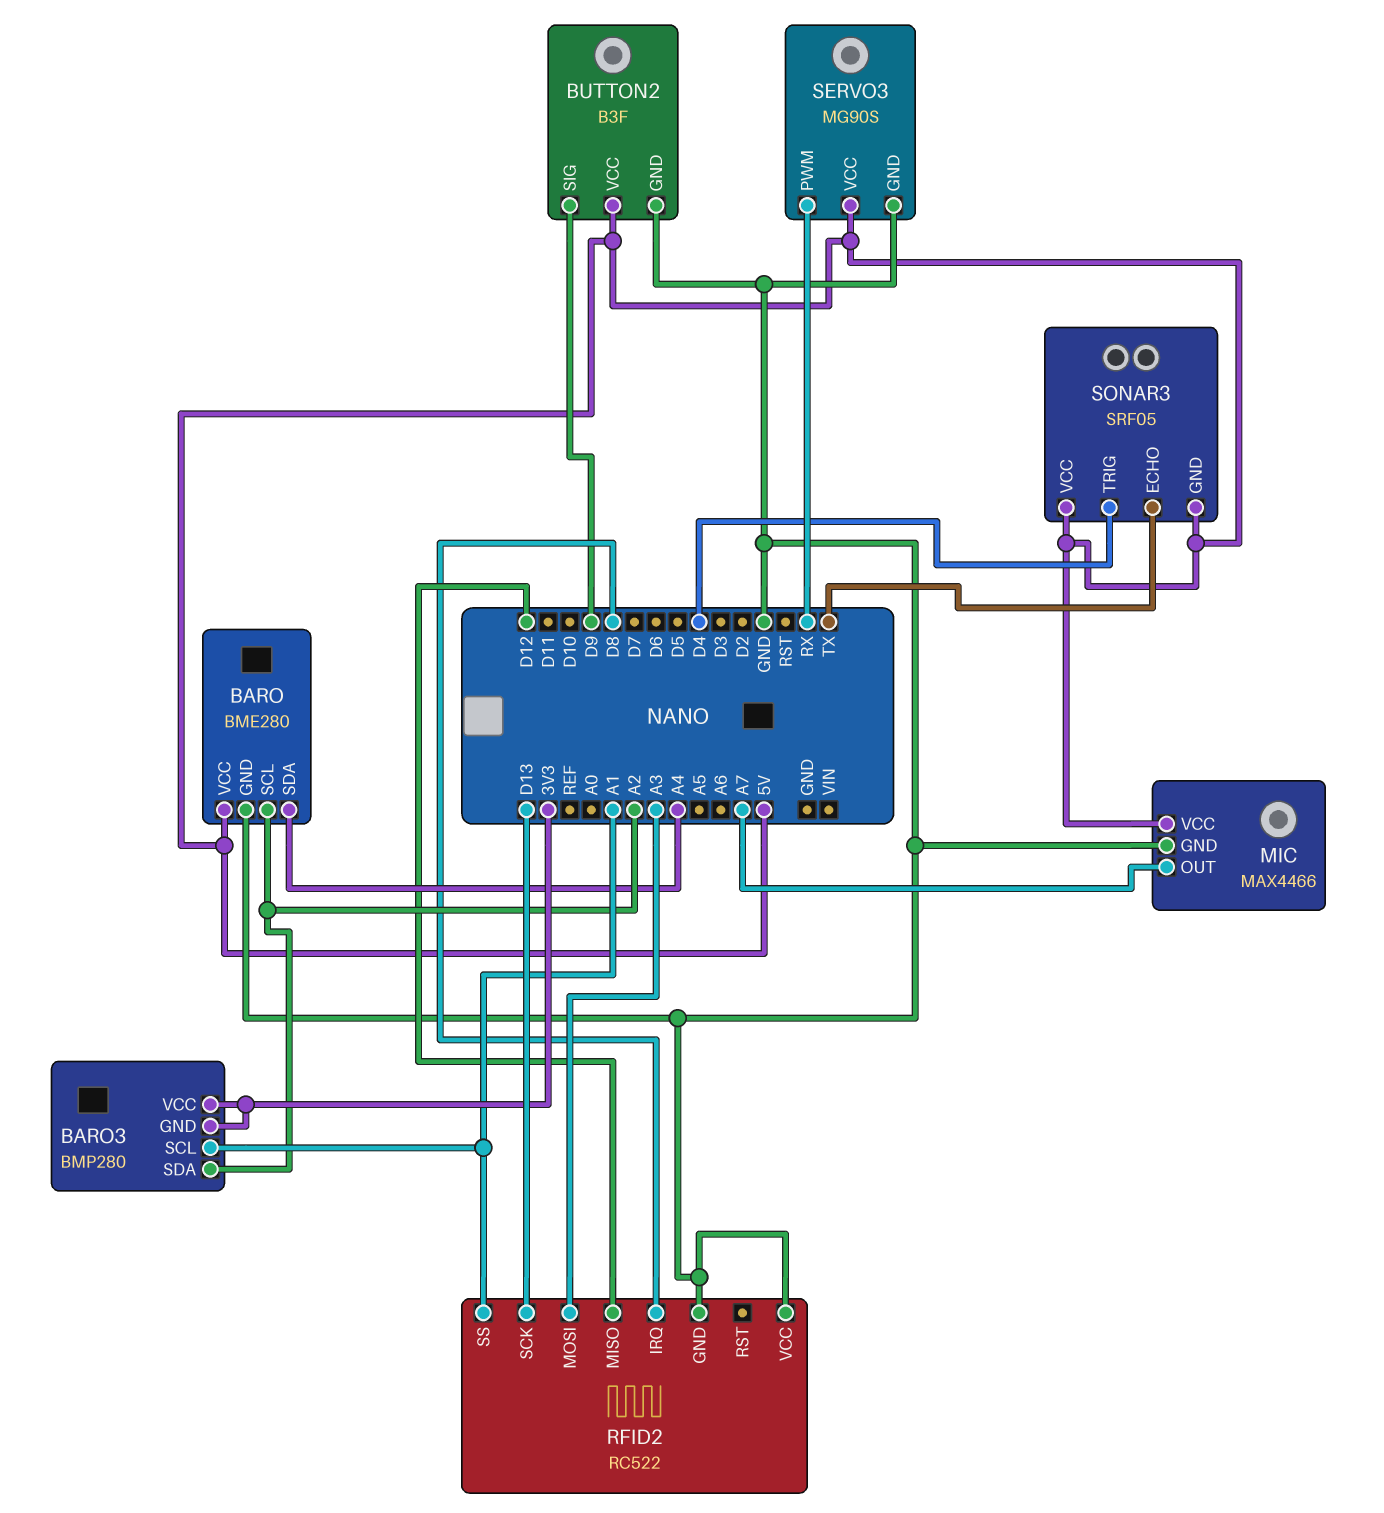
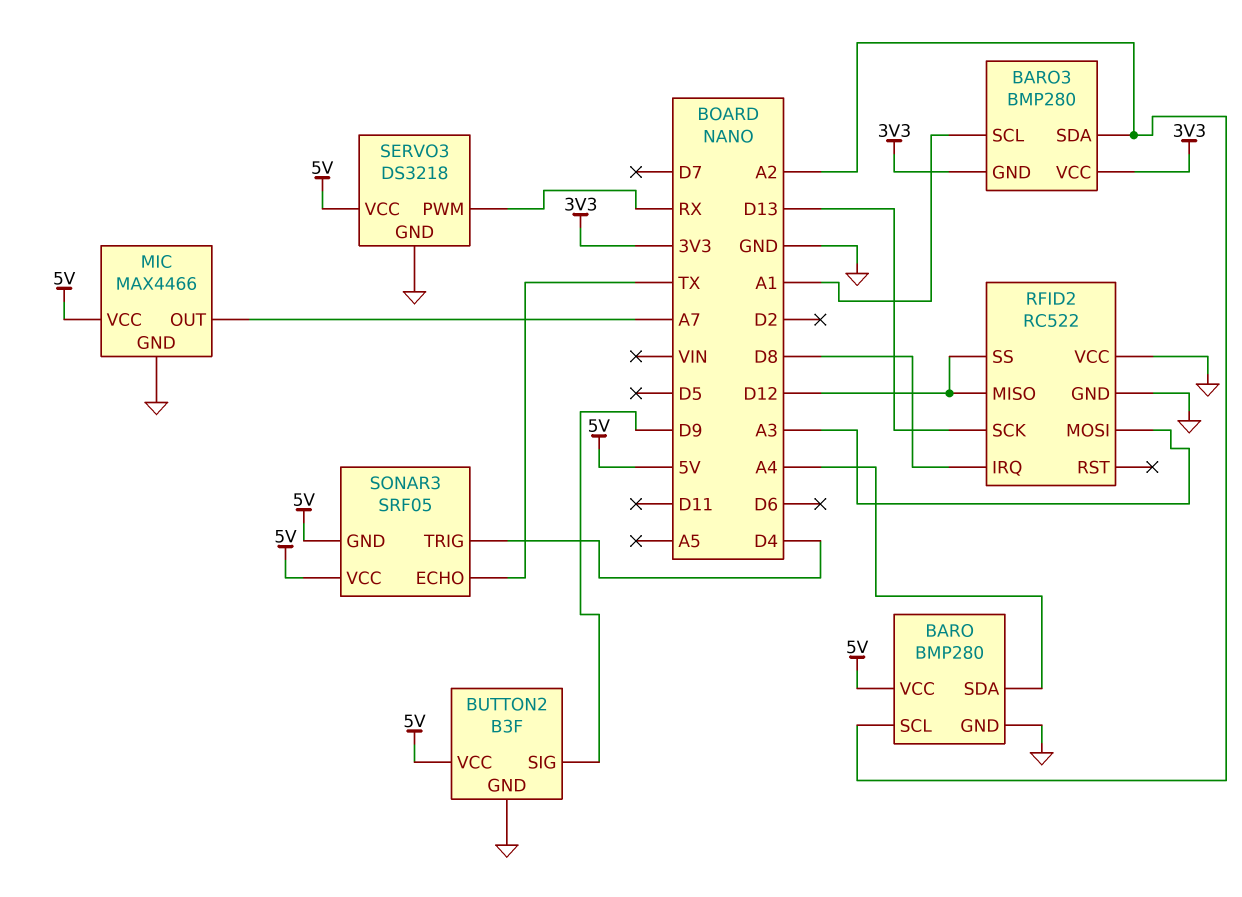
BARO: BME280 -> BMP280
RFID2 pin SS: A1 -> D12
SERVO3: MG90S -> DS3218

